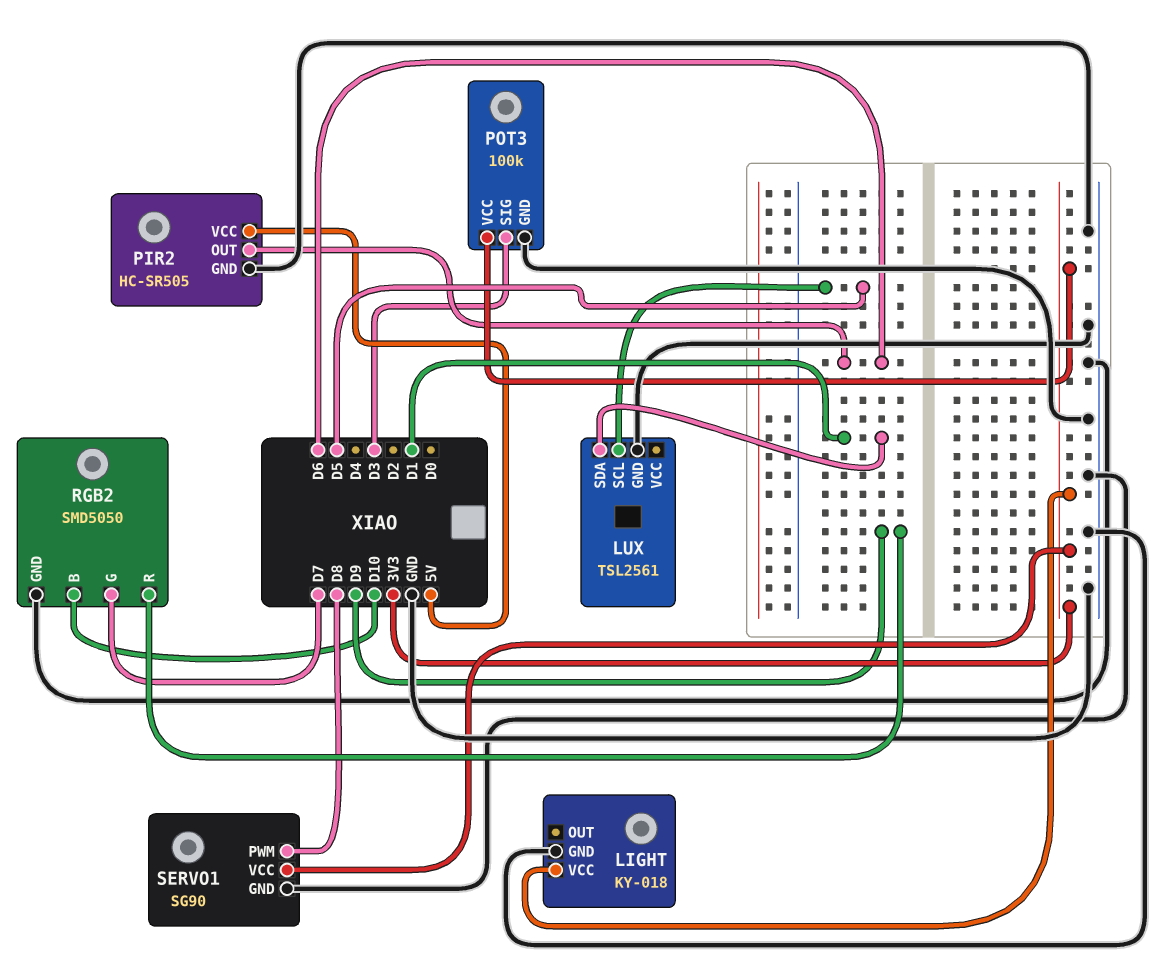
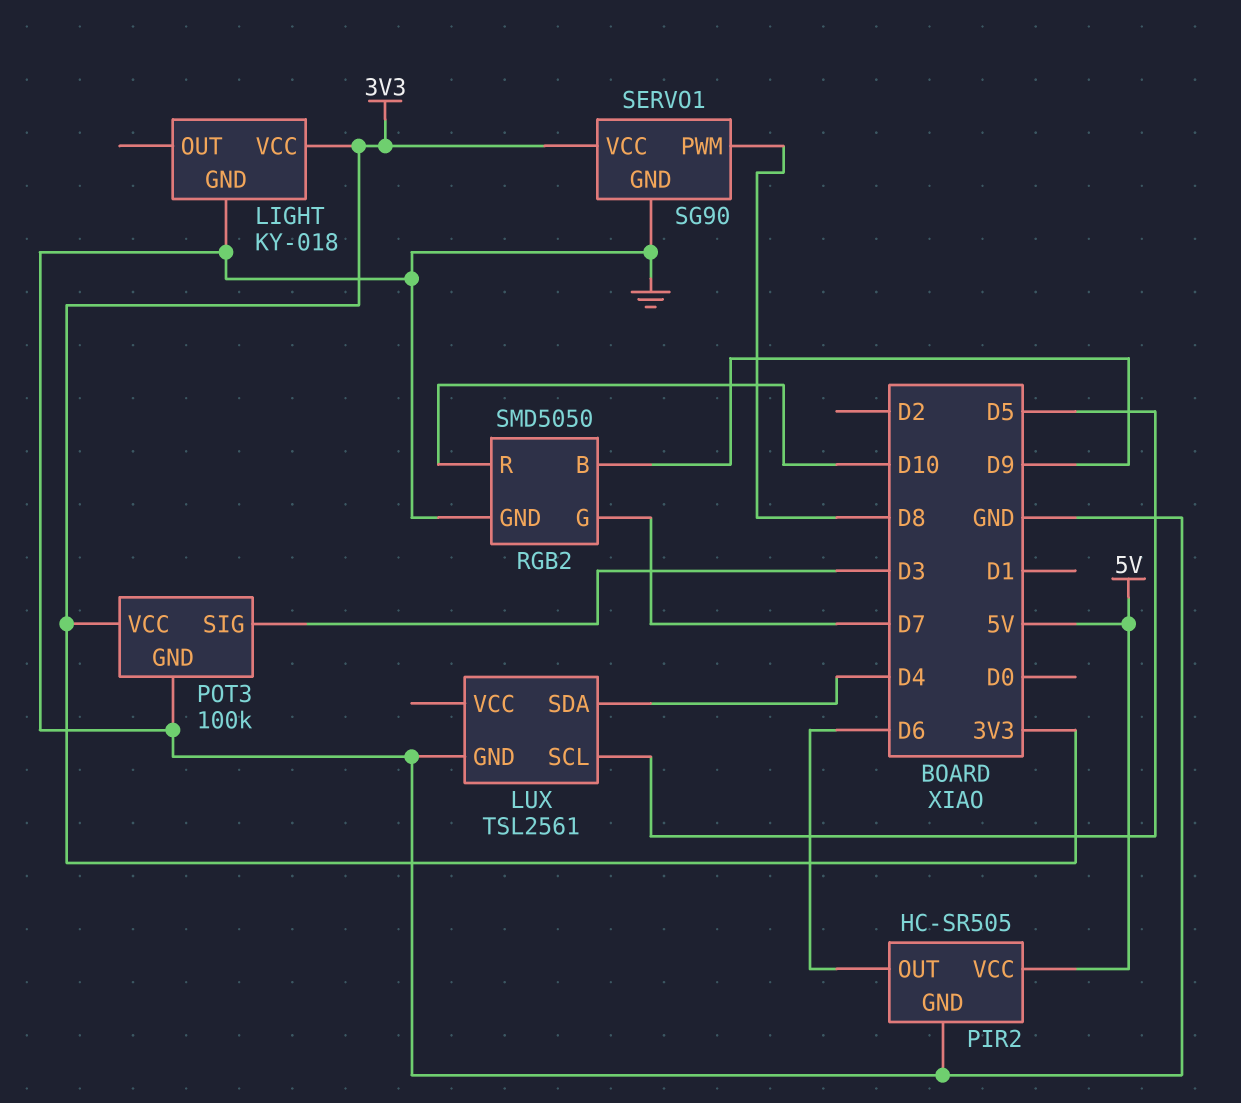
LUX pin SDA: D1 -> D4
RGB2 pin B: D10 -> D9
RGB2 pin R: D9 -> D10

